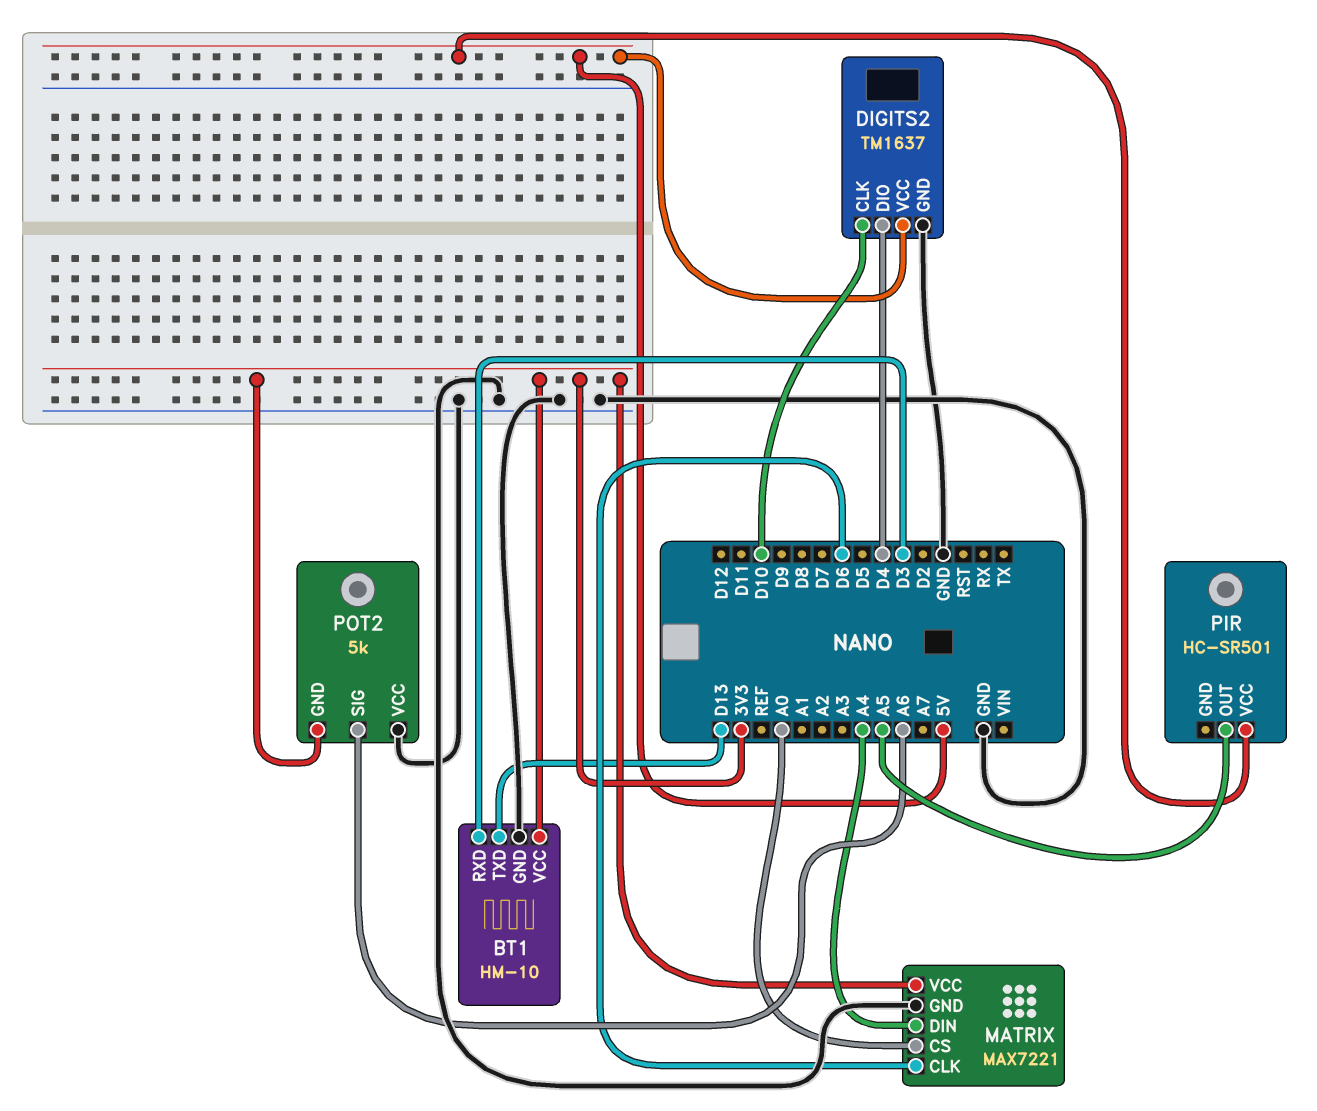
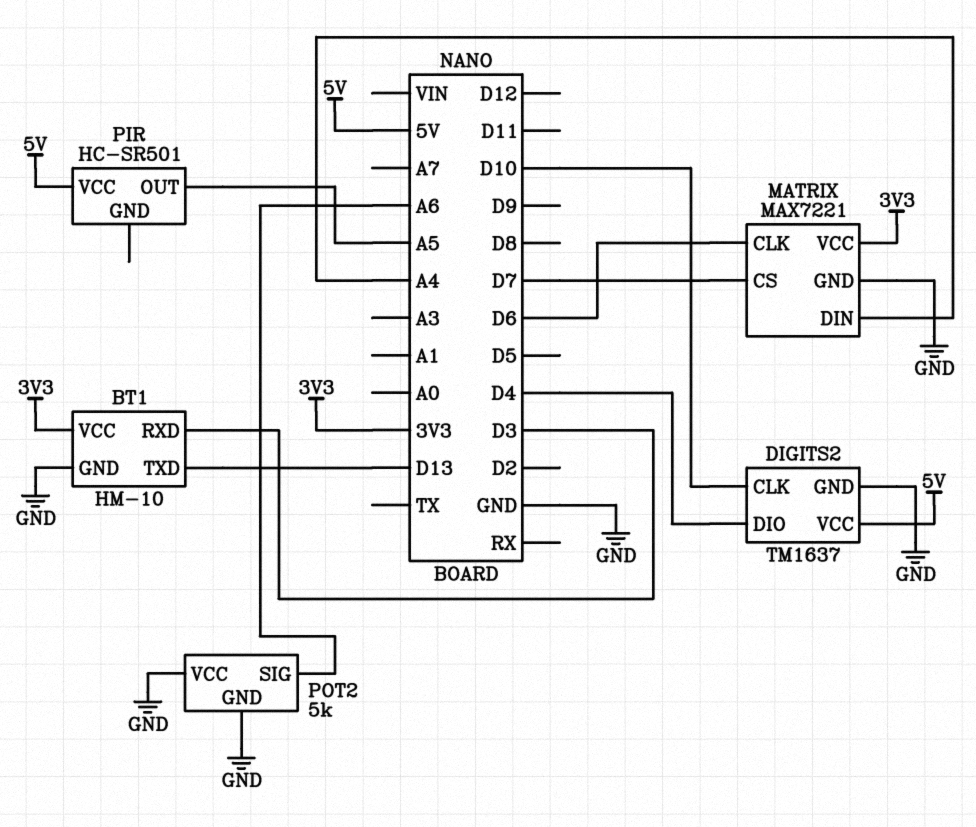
MATRIX pin CS: A0 -> D7
POT2 pin GND: 3V3 -> GND

